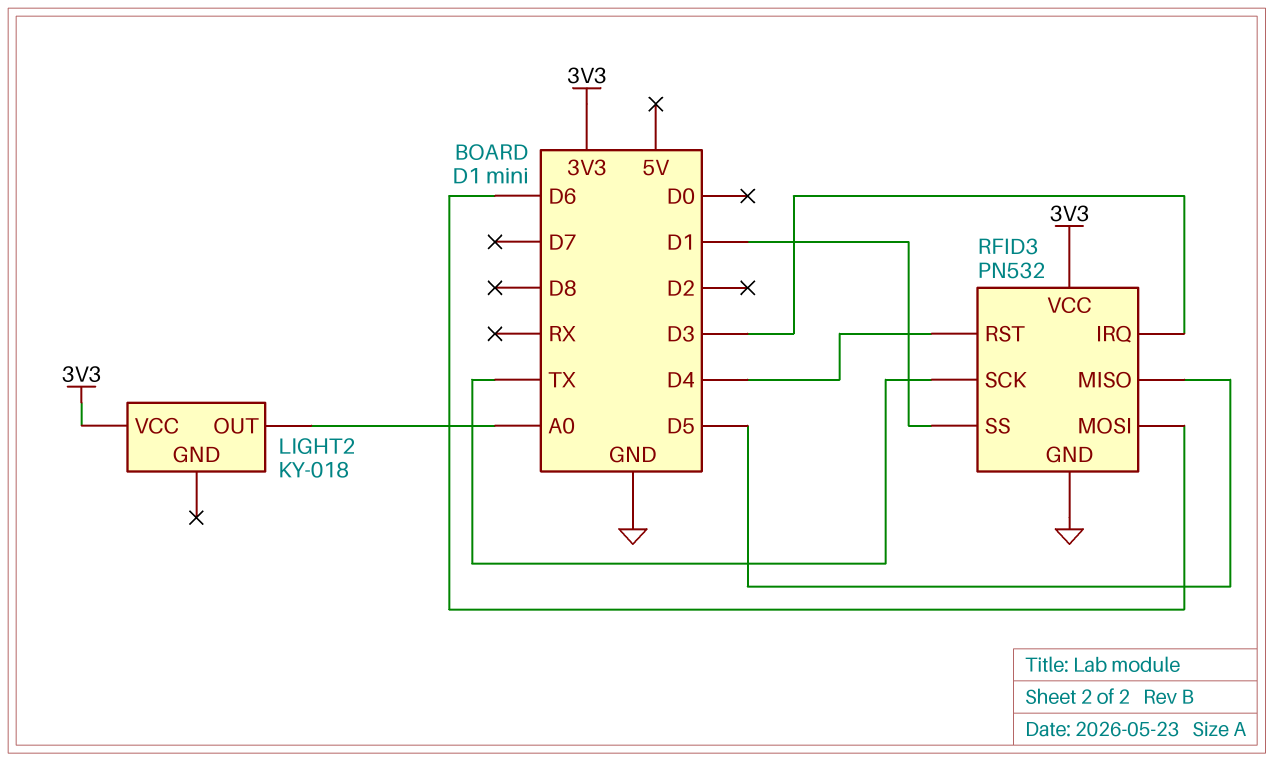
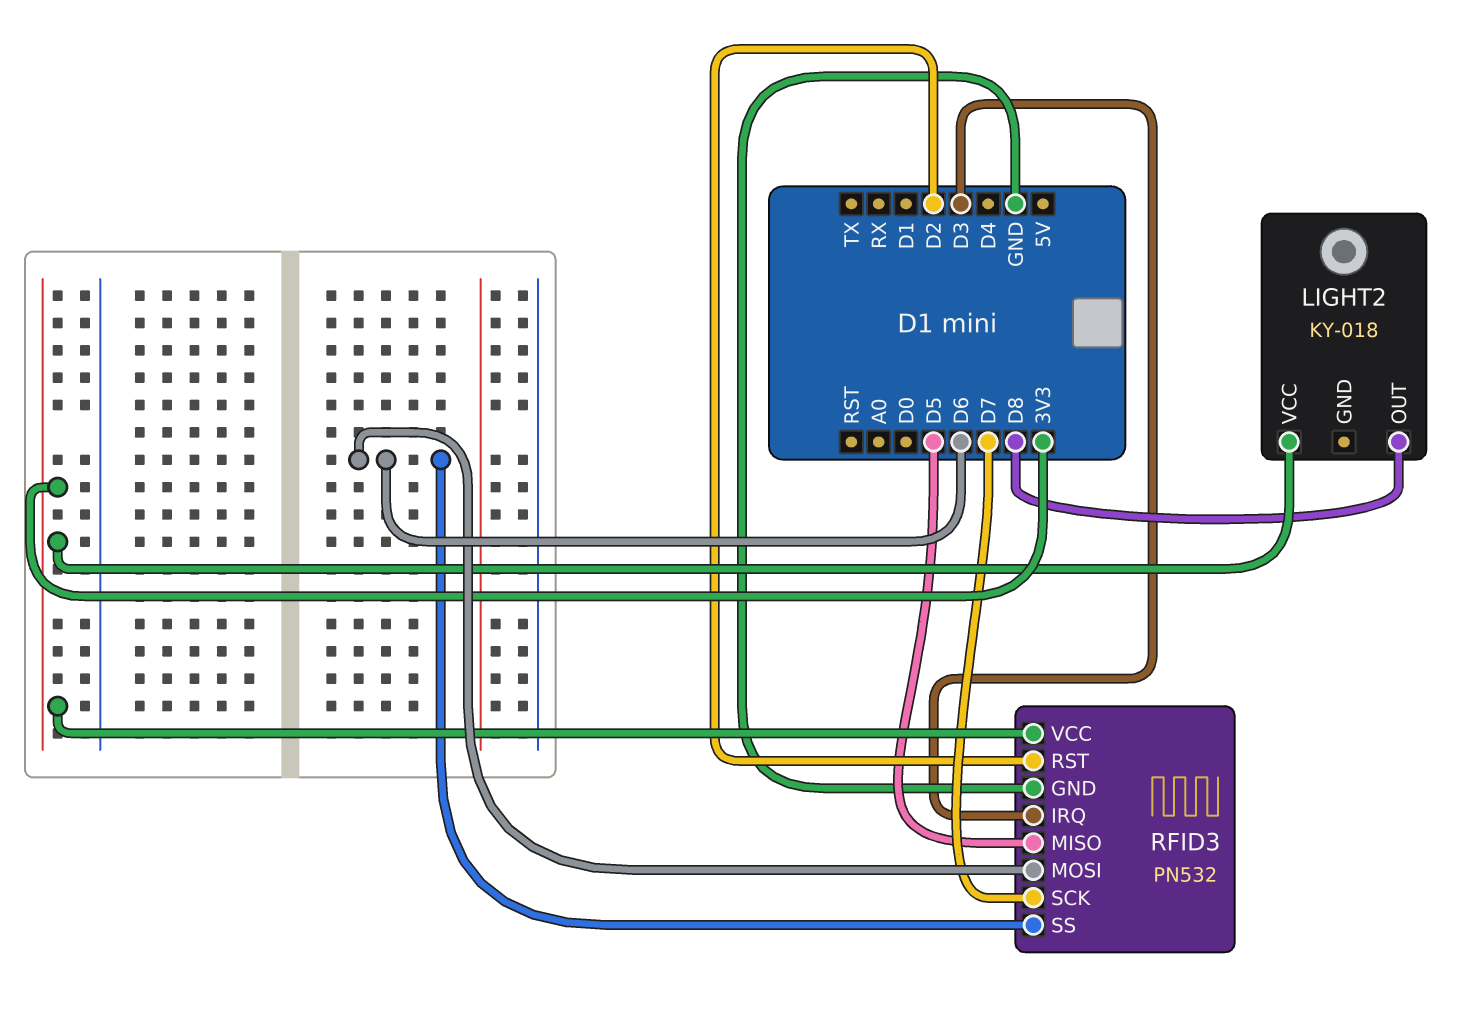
LIGHT2 pin OUT: A0 -> D8
RFID3 pin RST: D4 -> D2
RFID3 pin SCK: TX -> D7
RFID3 pin SS: D1 -> D6

